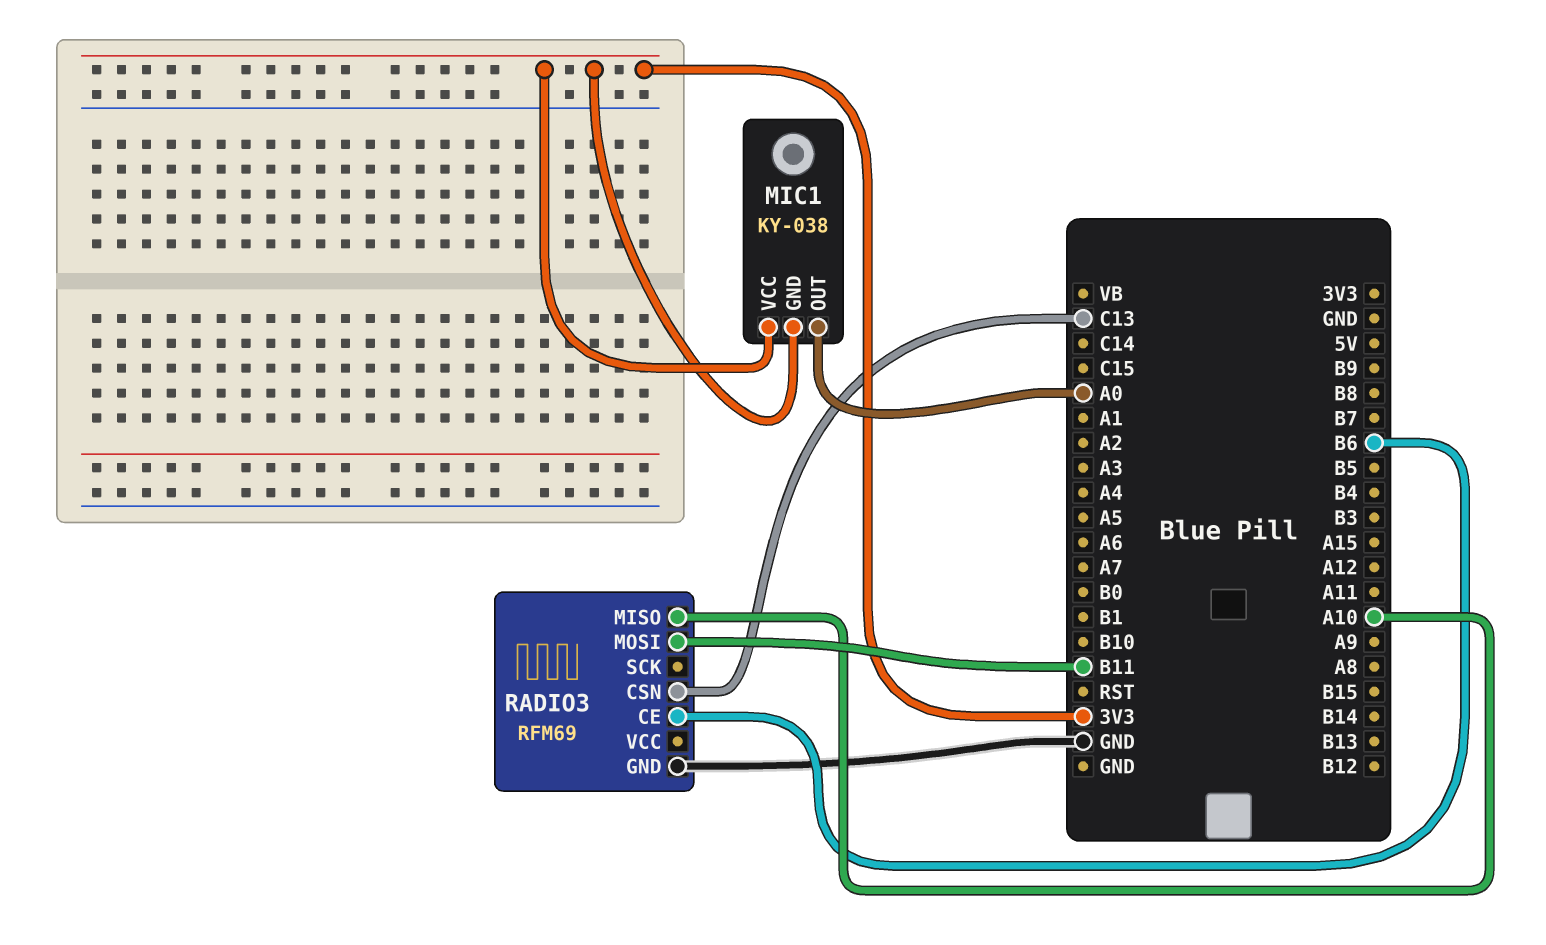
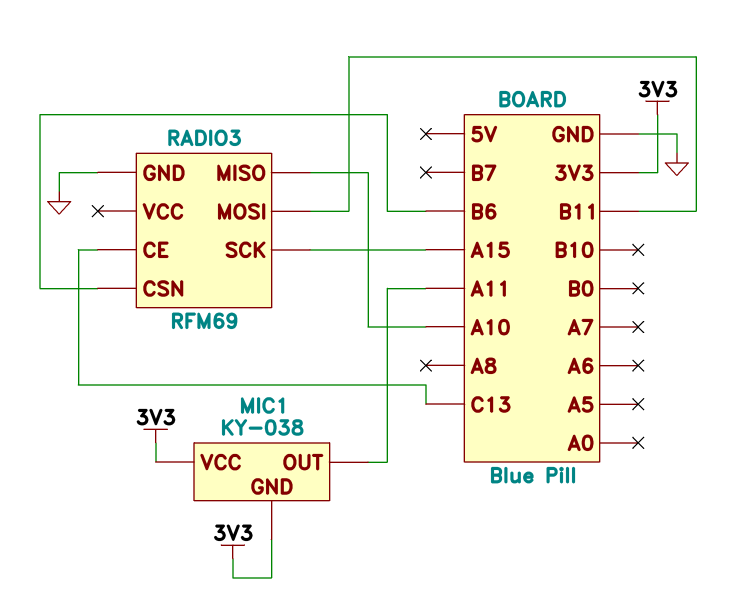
MIC1 pin OUT: A0 -> A11
RADIO3 pin CE: B6 -> C13
RADIO3 pin CSN: C13 -> B6
RADIO3 pin SCK: none -> A15

